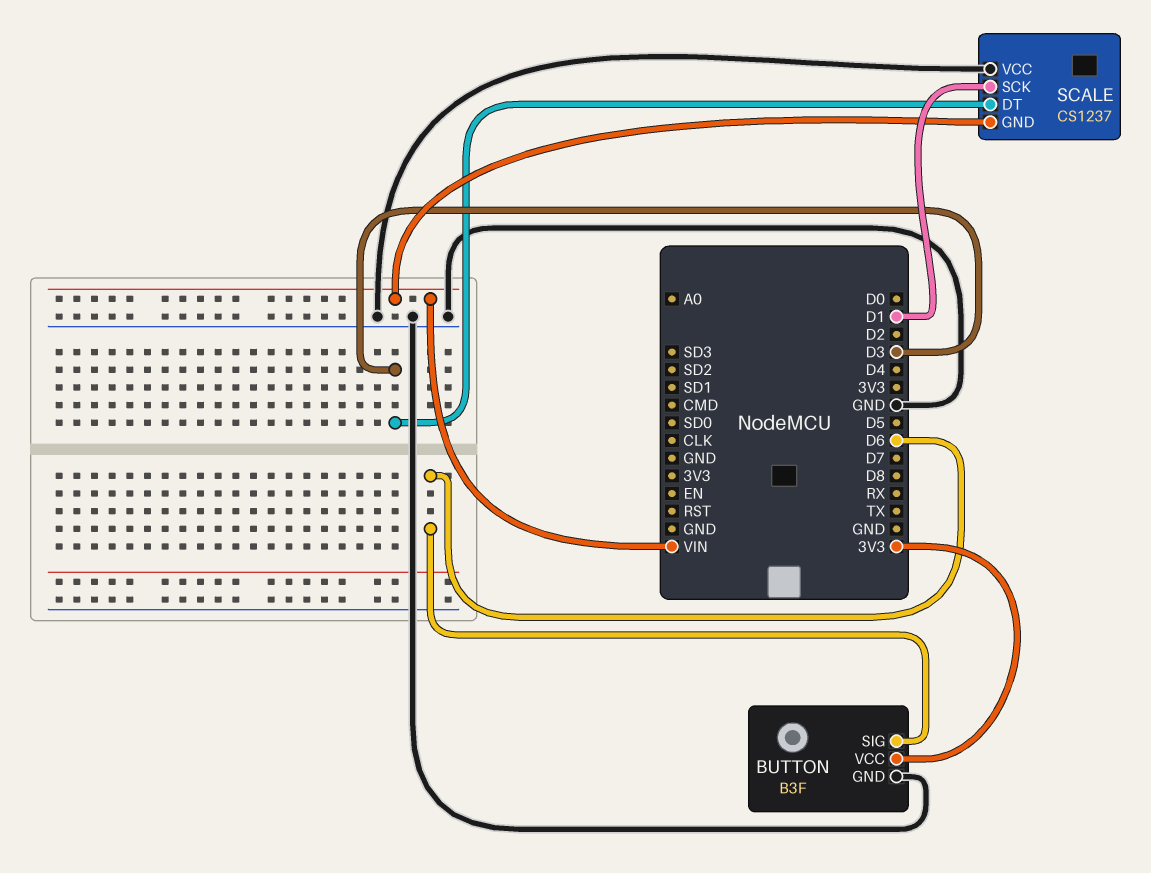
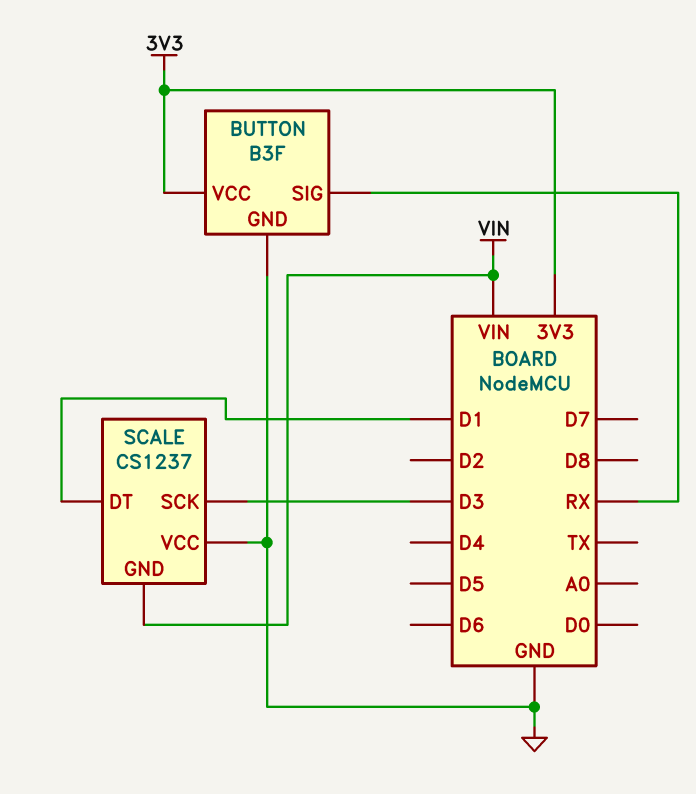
BUTTON pin SIG: D6 -> RX
SCALE pin DT: D3 -> D1
SCALE pin SCK: D1 -> D3

